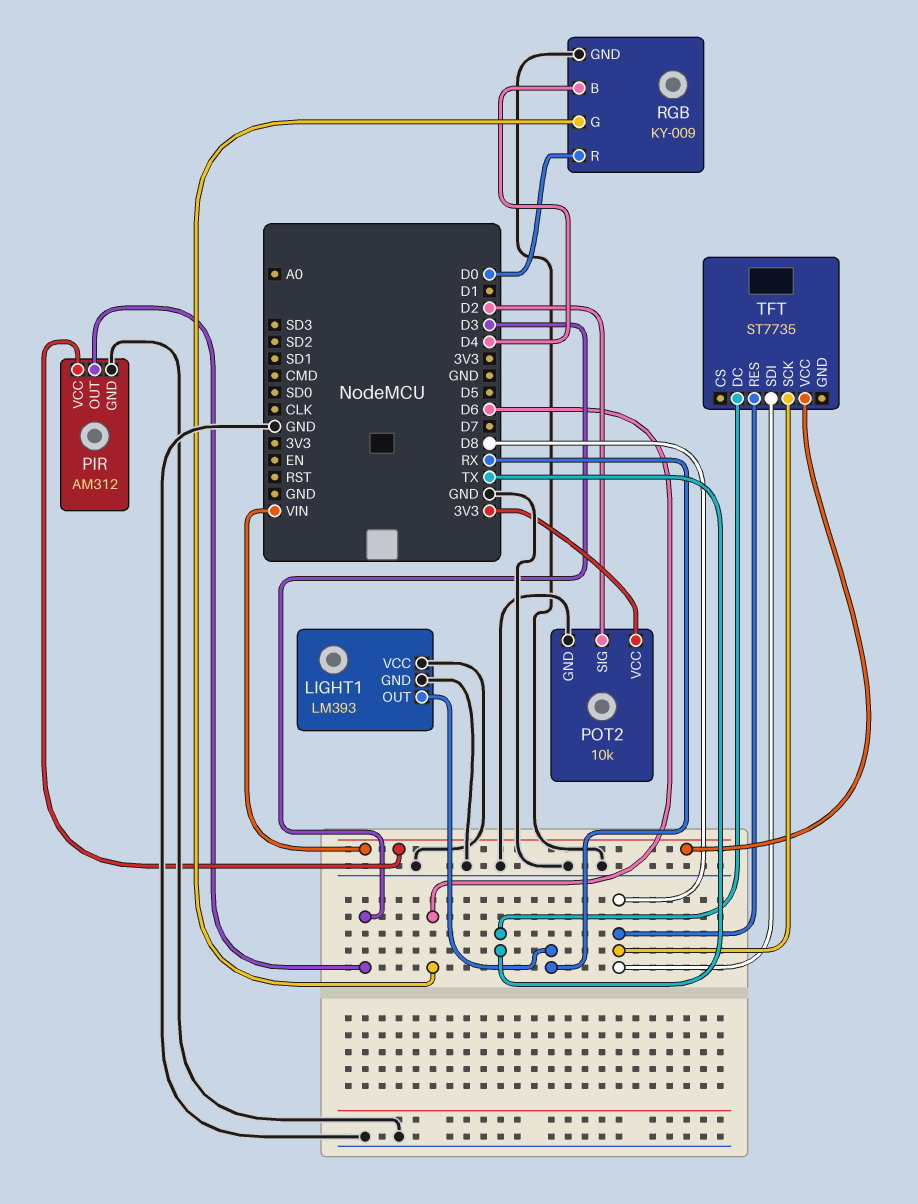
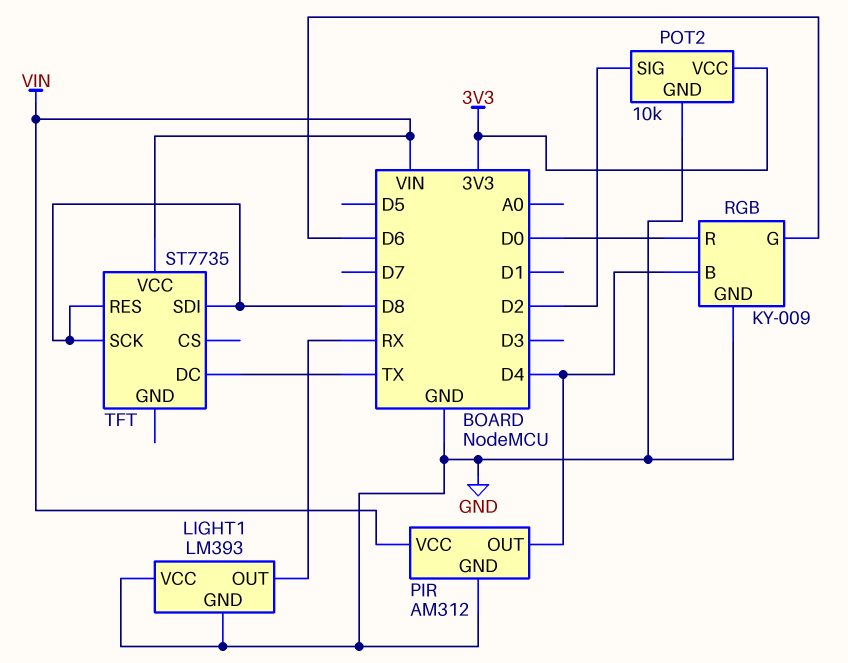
PIR pin OUT: D3 -> D4

